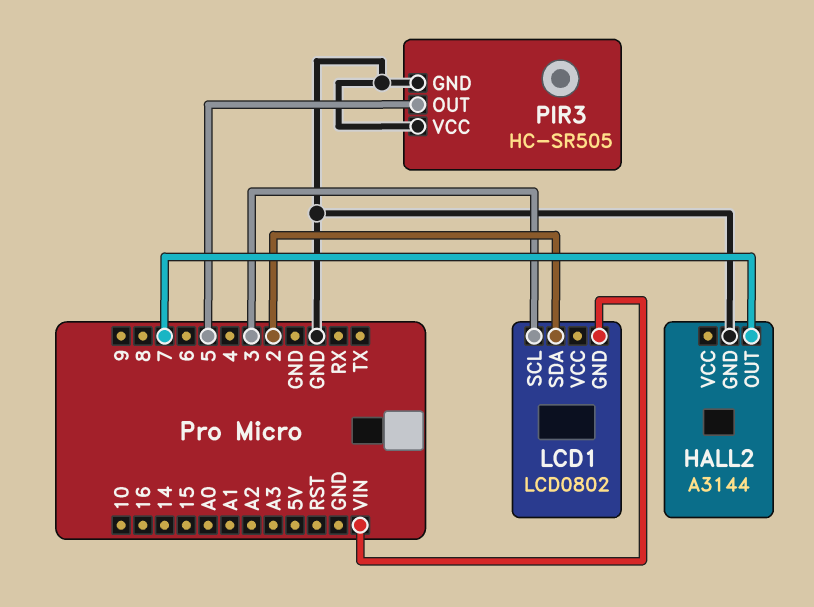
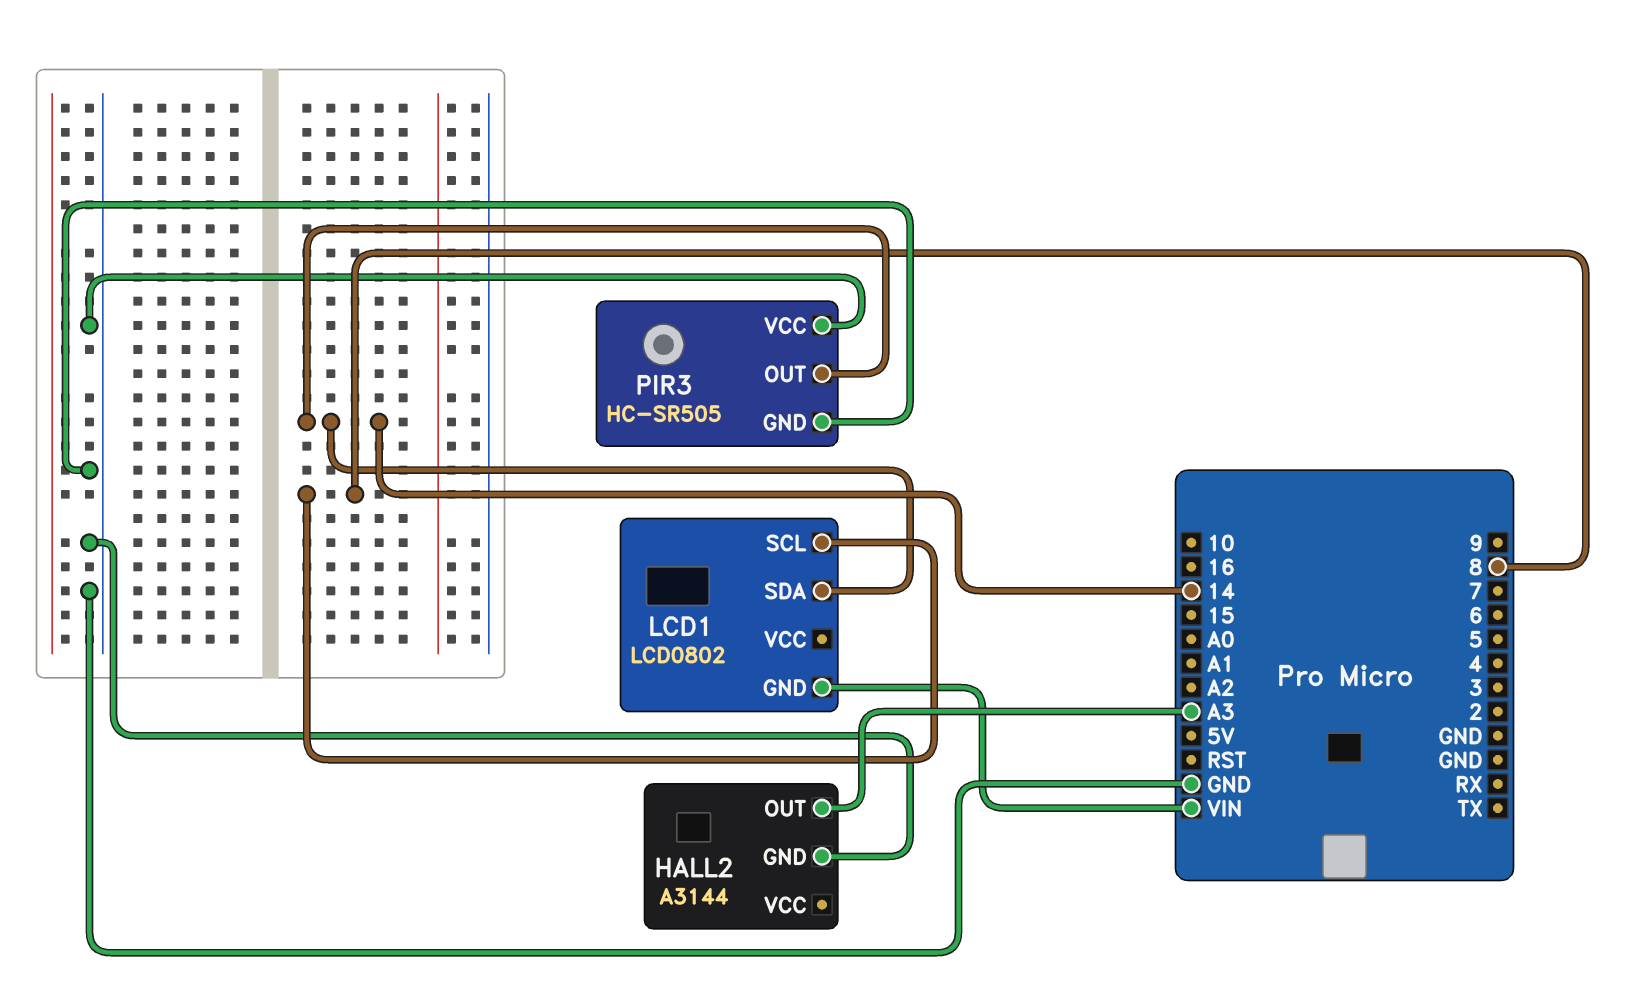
HALL2 pin OUT: 7 -> A3
LCD1 pin SCL: 3 -> 8
LCD1 pin SDA: 2 -> 14
PIR3 pin OUT: 5 -> 14

